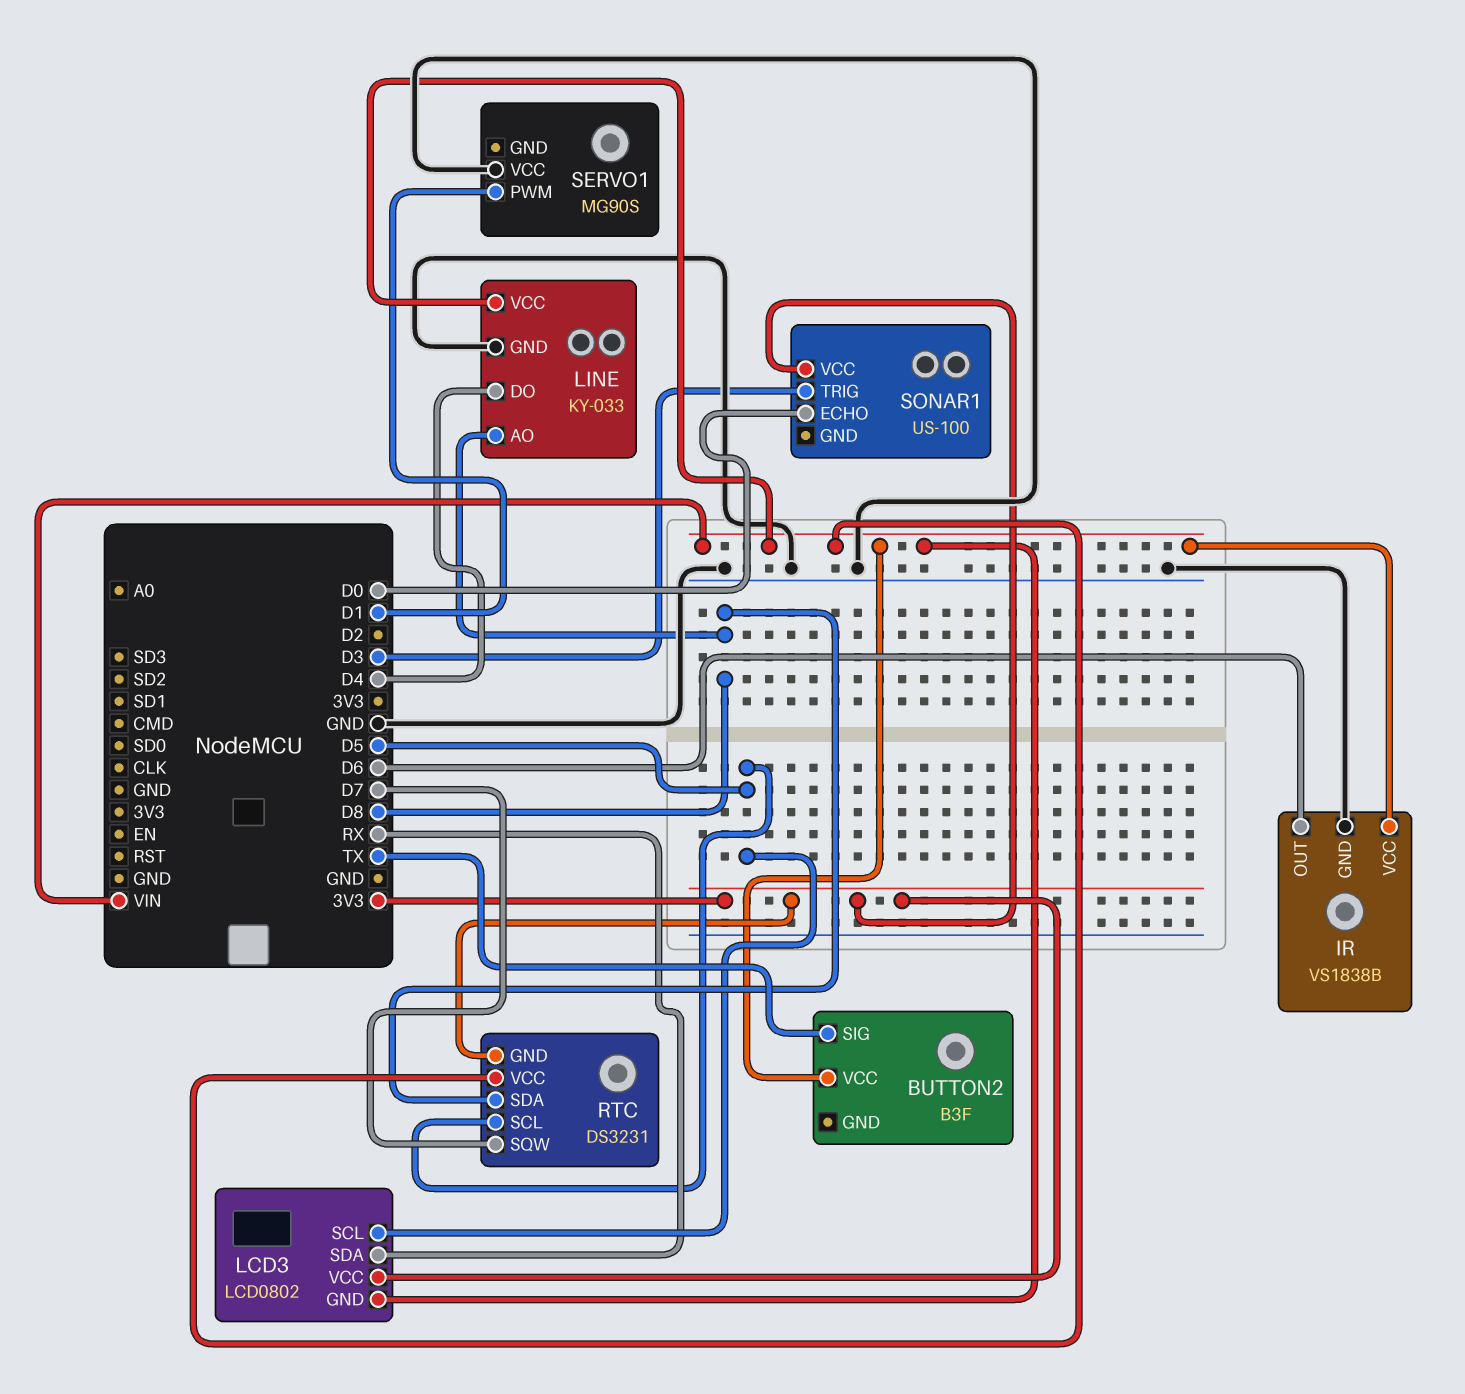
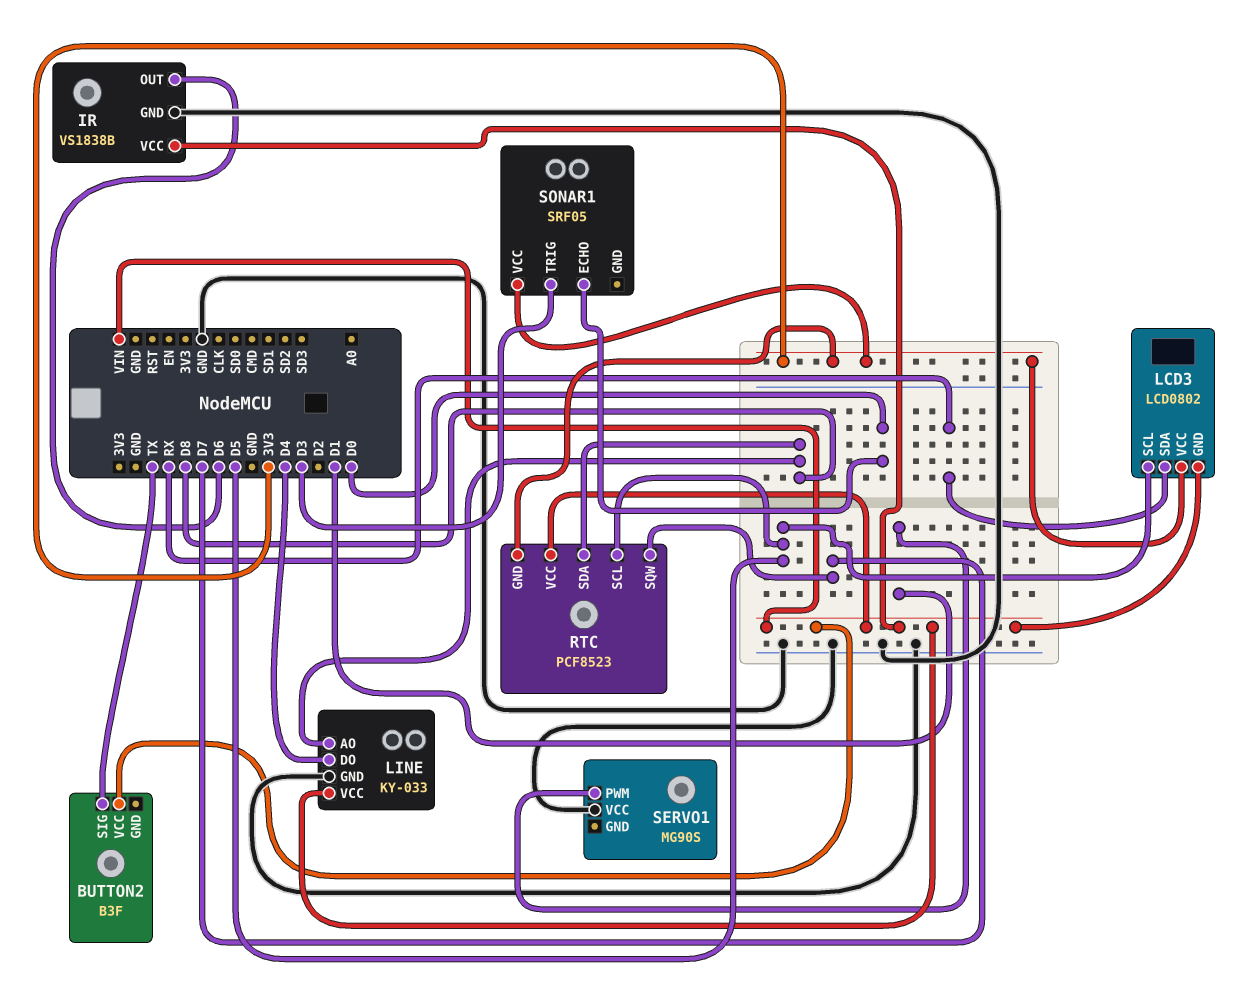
RTC: DS3231 -> PCF8523
SONAR1: US-100 -> SRF05

